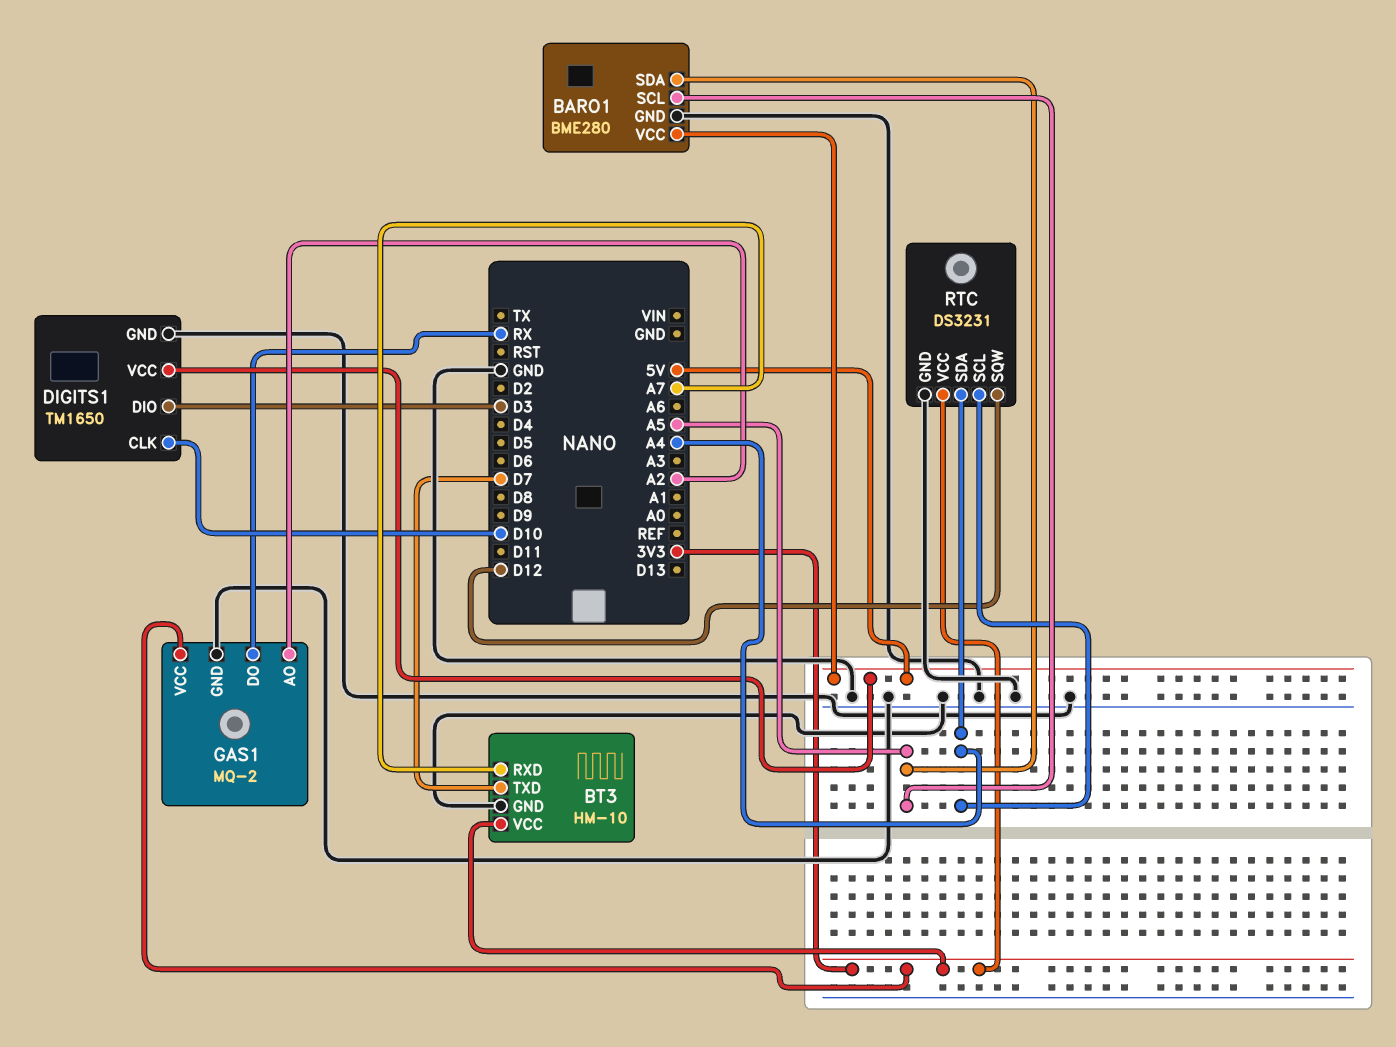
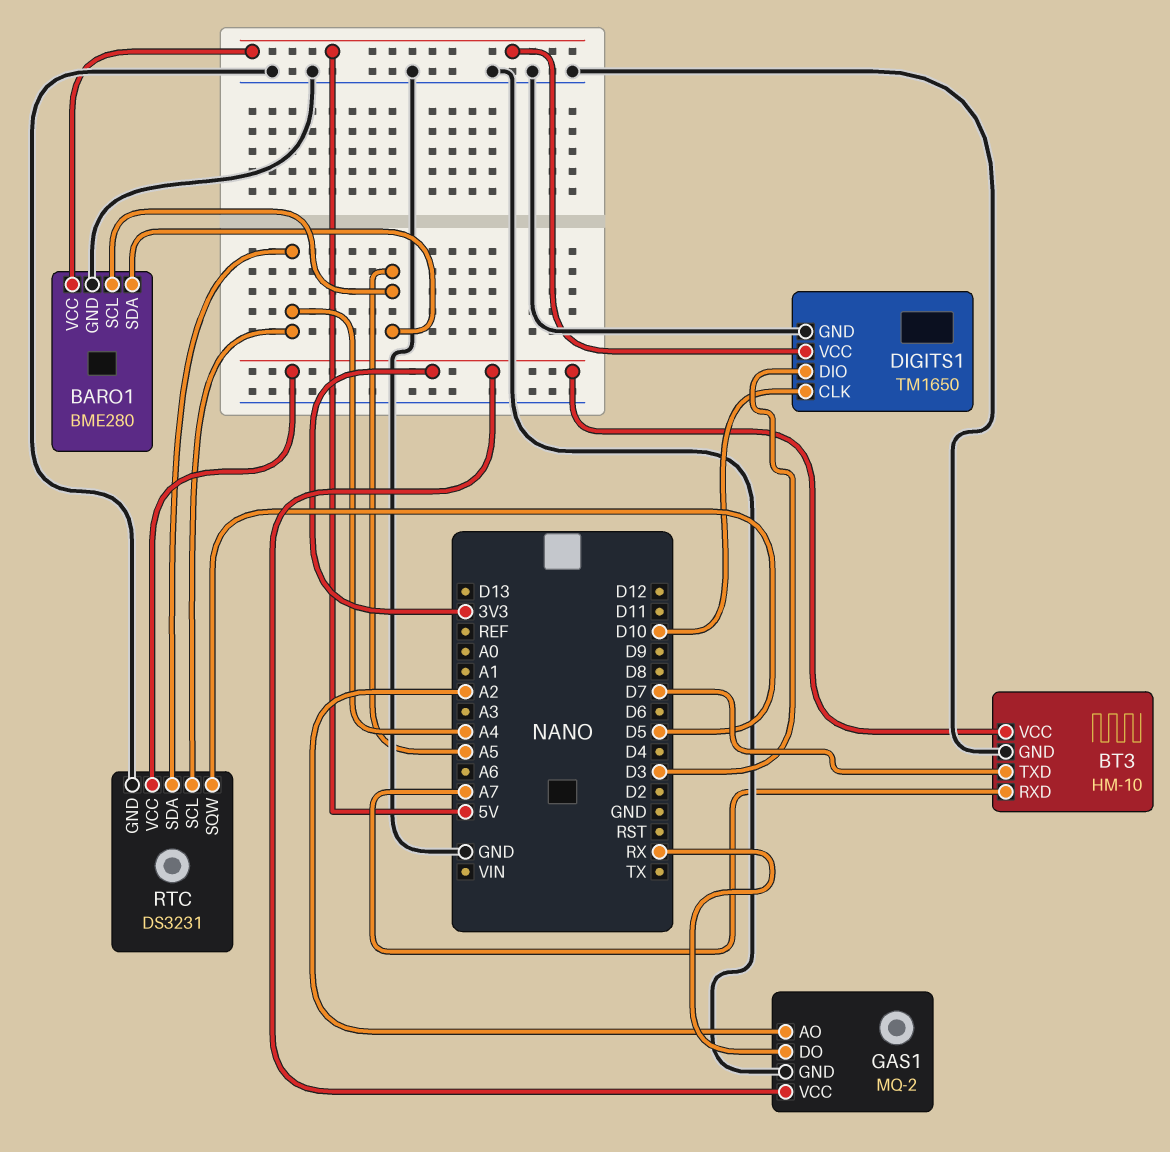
RTC pin SQW: D12 -> D5

